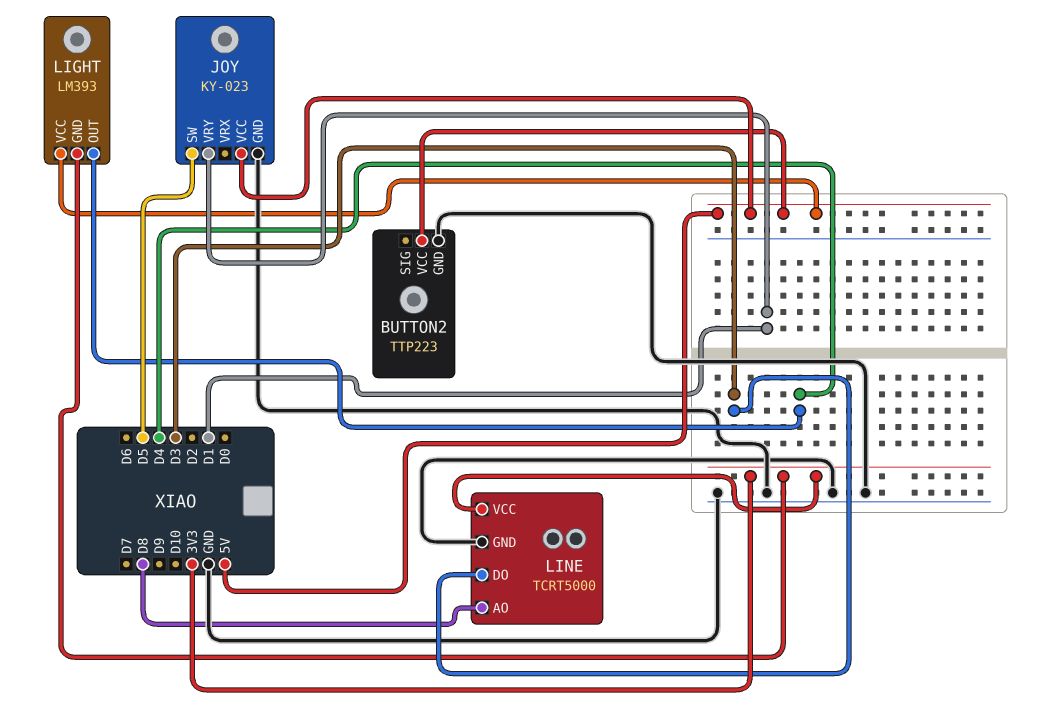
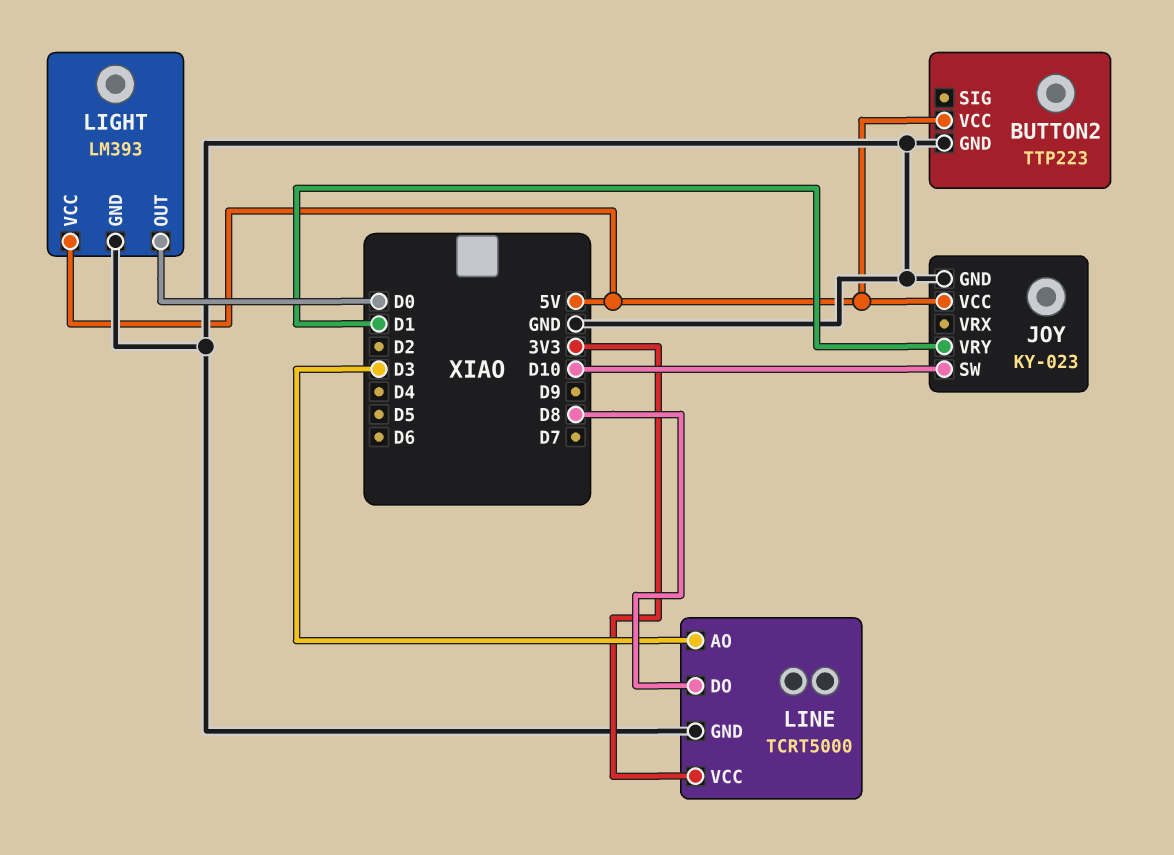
JOY pin SW: D5 -> D10
LIGHT pin GND: 3V3 -> GND
LIGHT pin OUT: D4 -> D0
LINE pin AO: D8 -> D3
LINE pin DO: D3 -> D8

